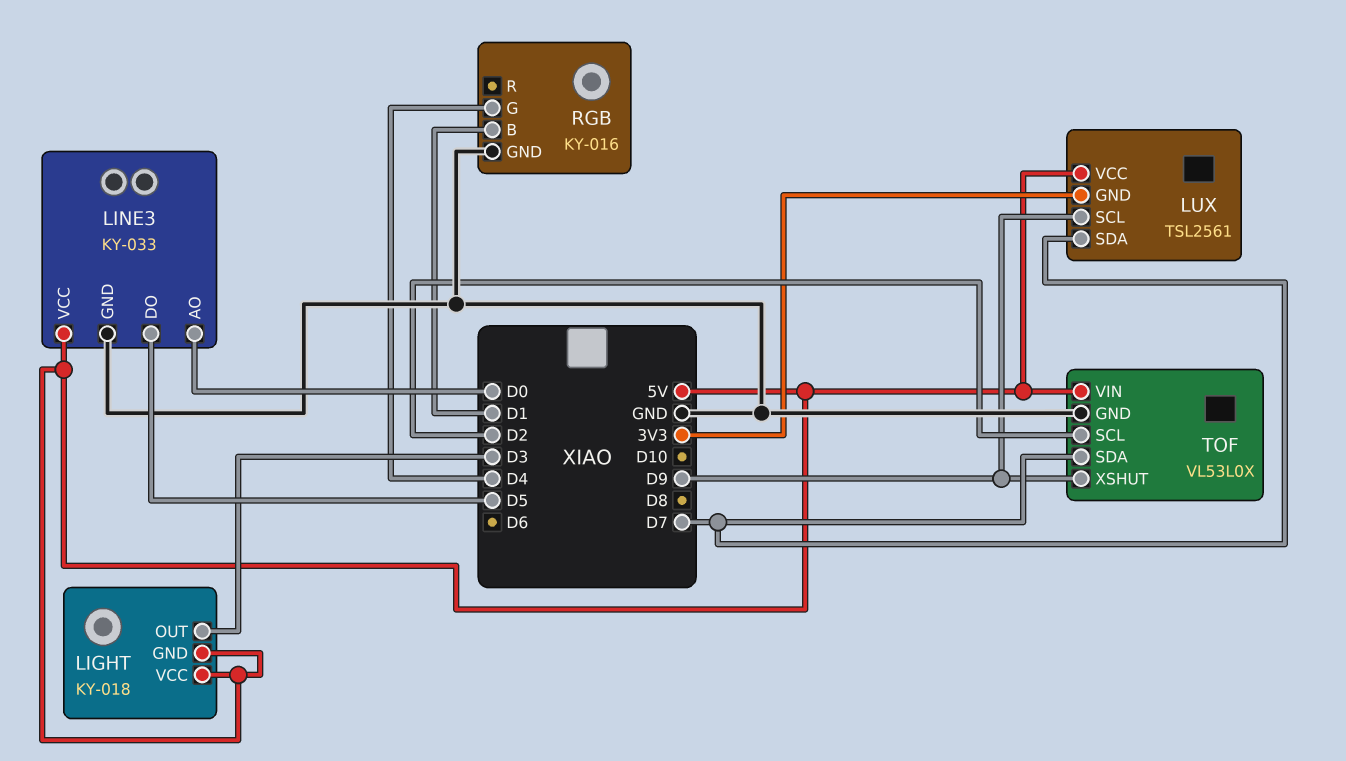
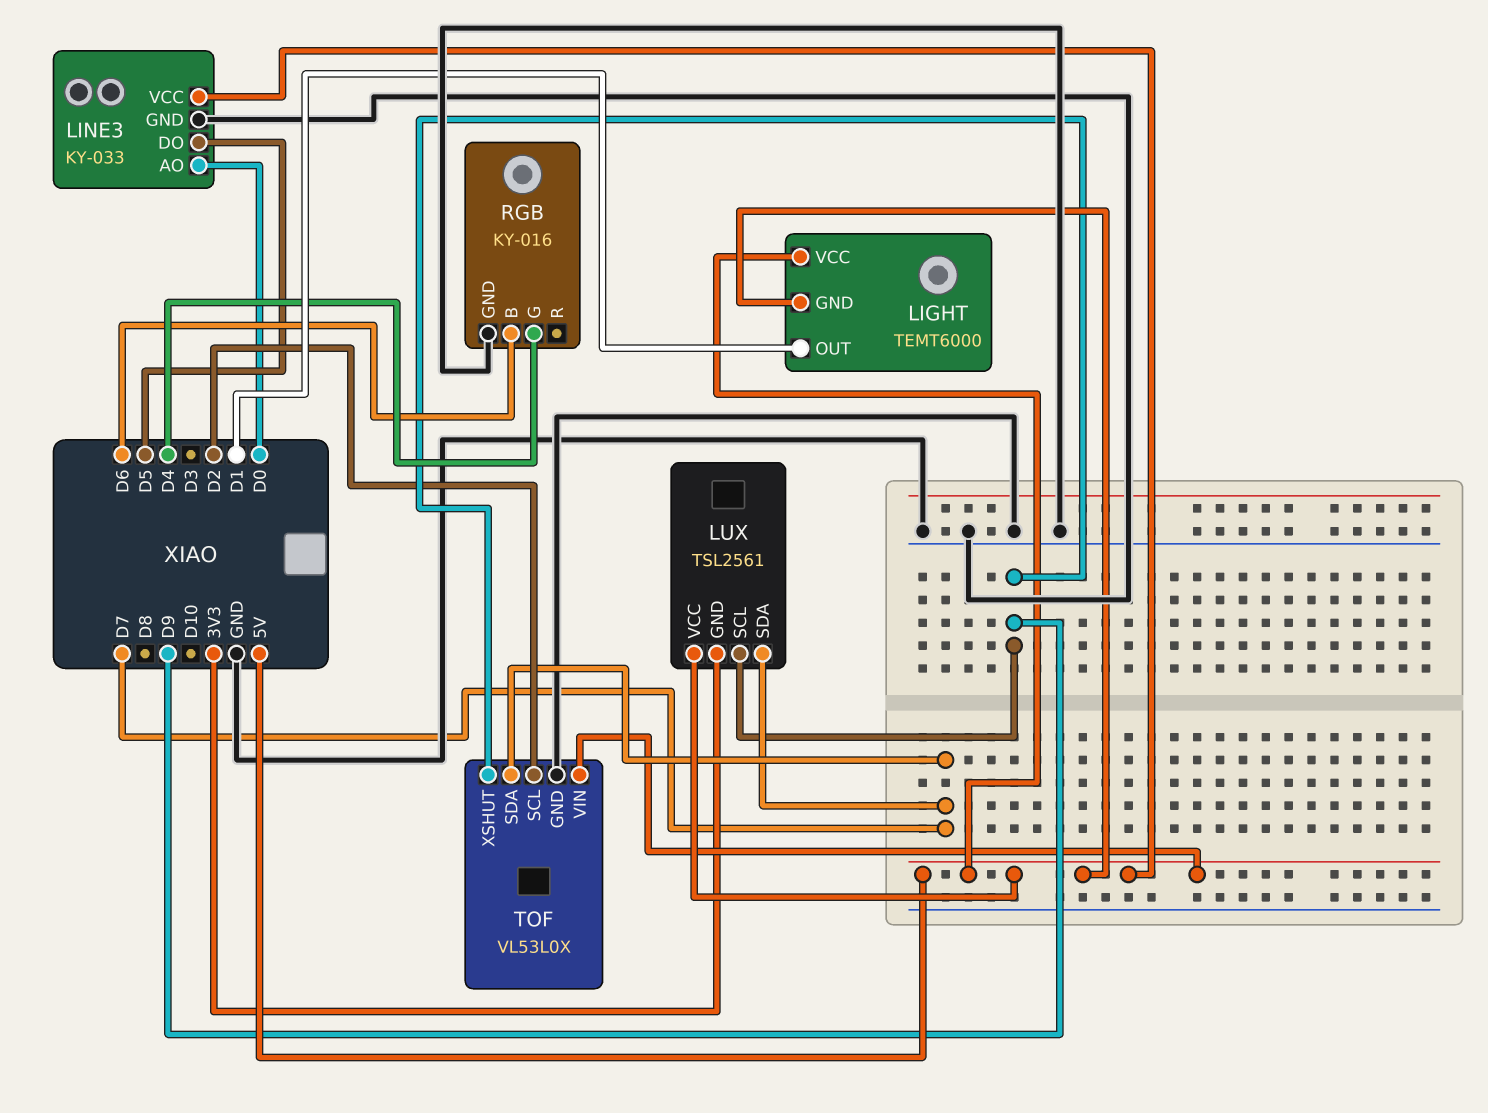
LIGHT: KY-018 -> TEMT6000
LIGHT pin OUT: D3 -> D1
RGB pin B: D1 -> D6

